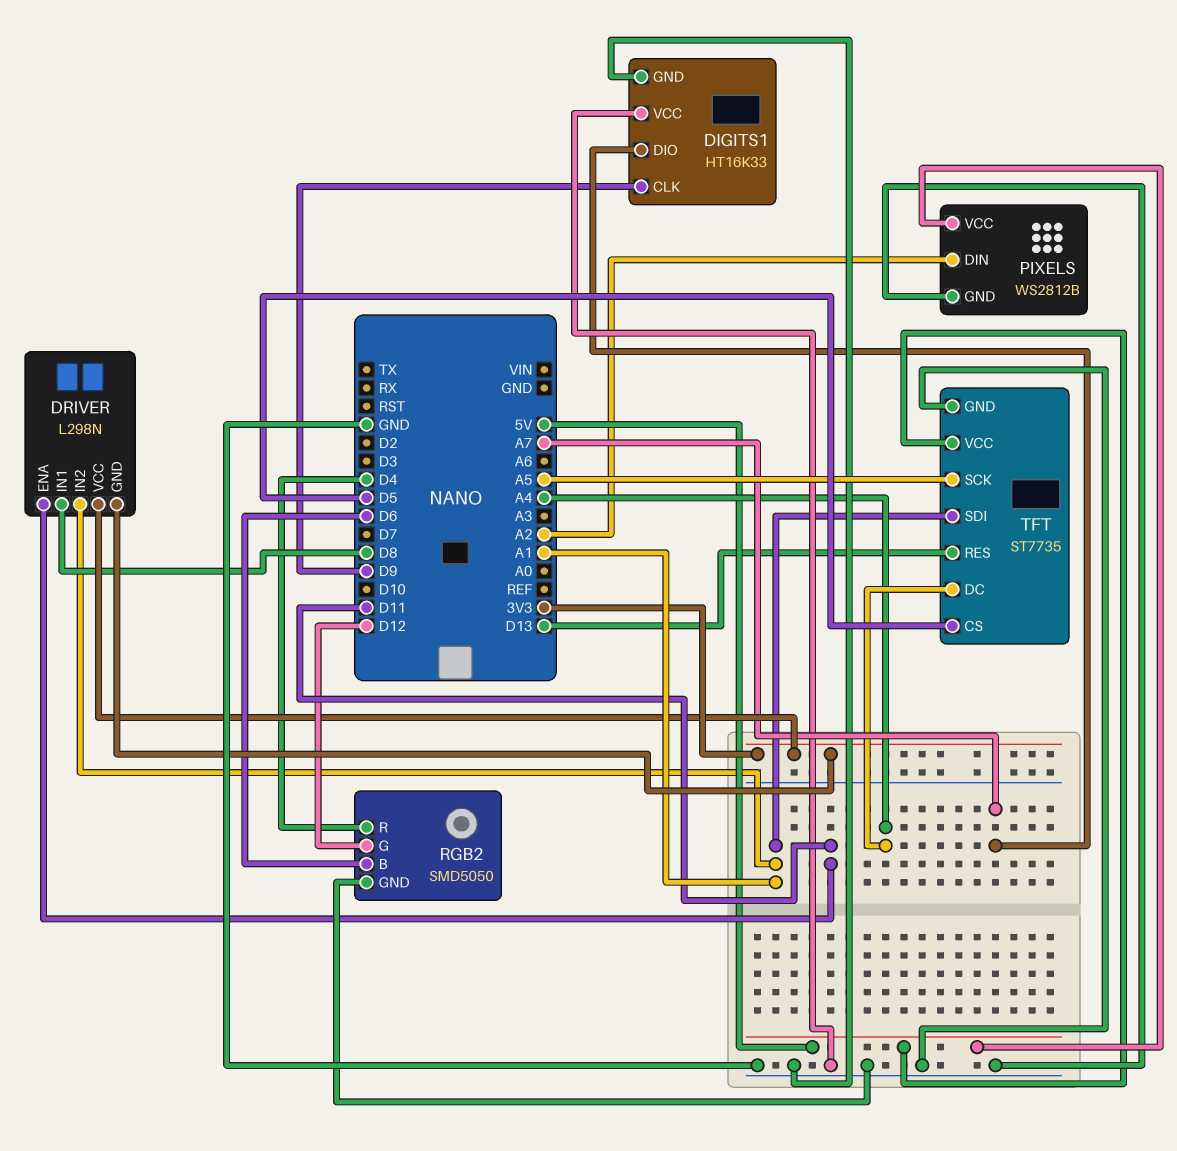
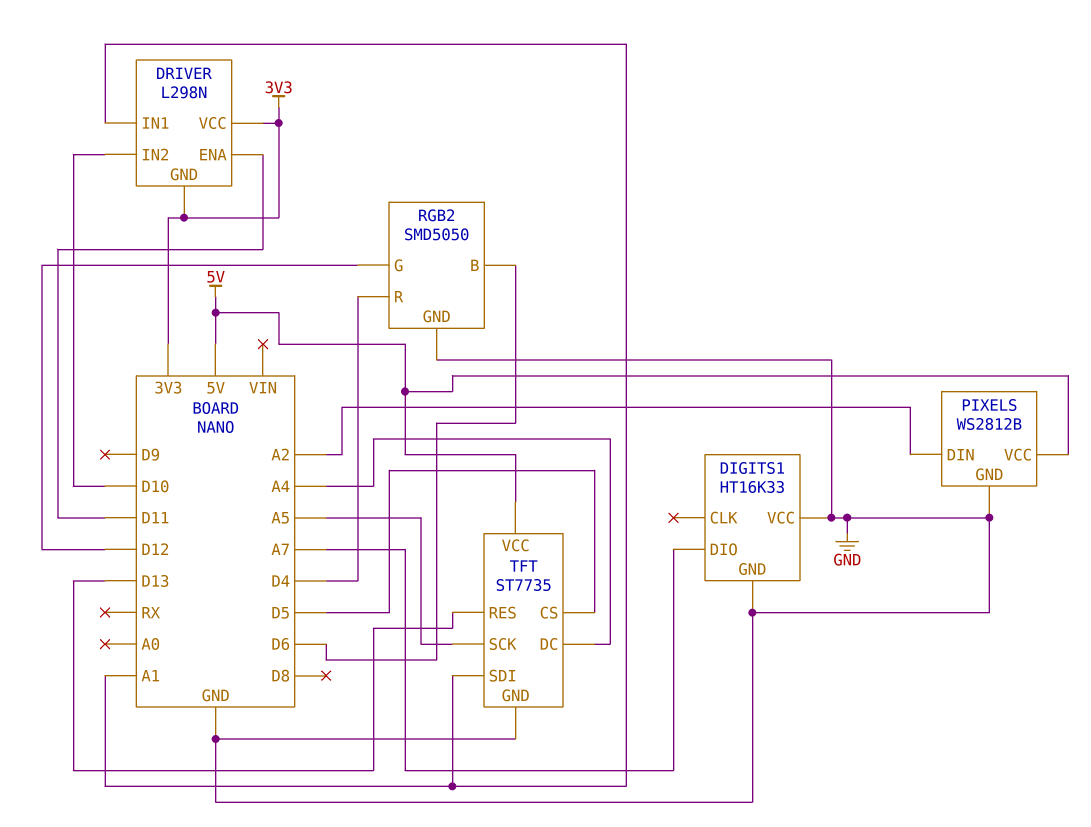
DIGITS1 pin CLK: D9 -> none
DRIVER pin IN1: D8 -> A1
DRIVER pin IN2: A1 -> D10

